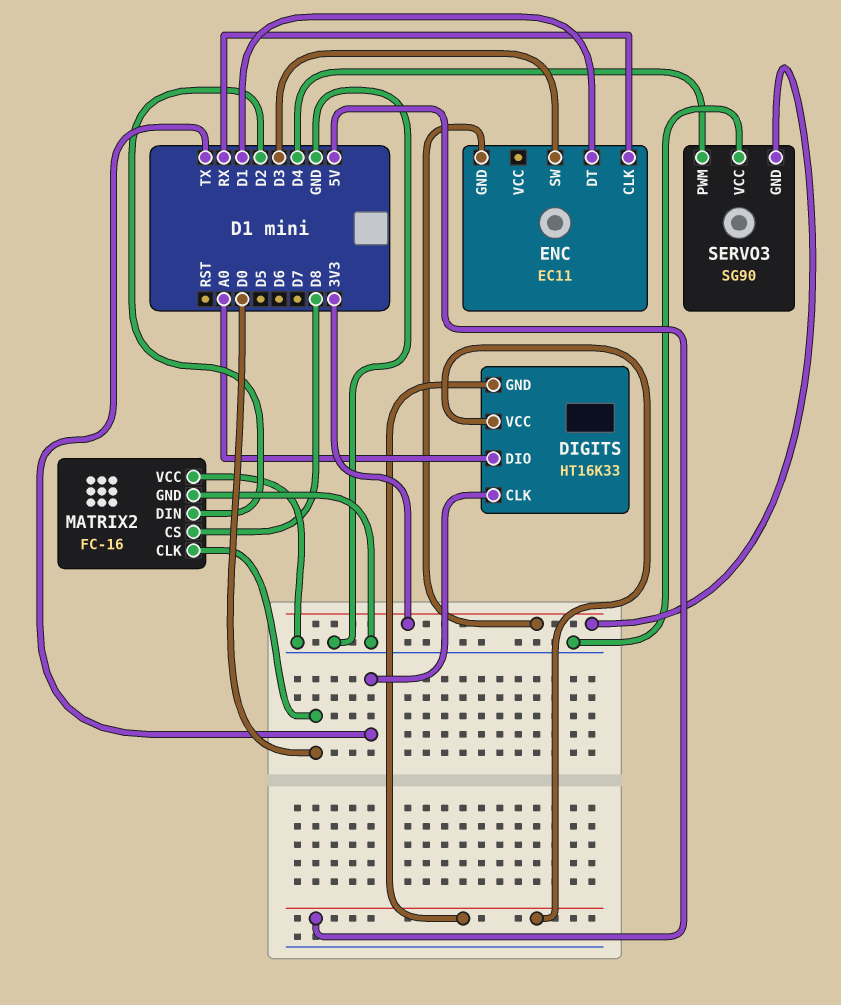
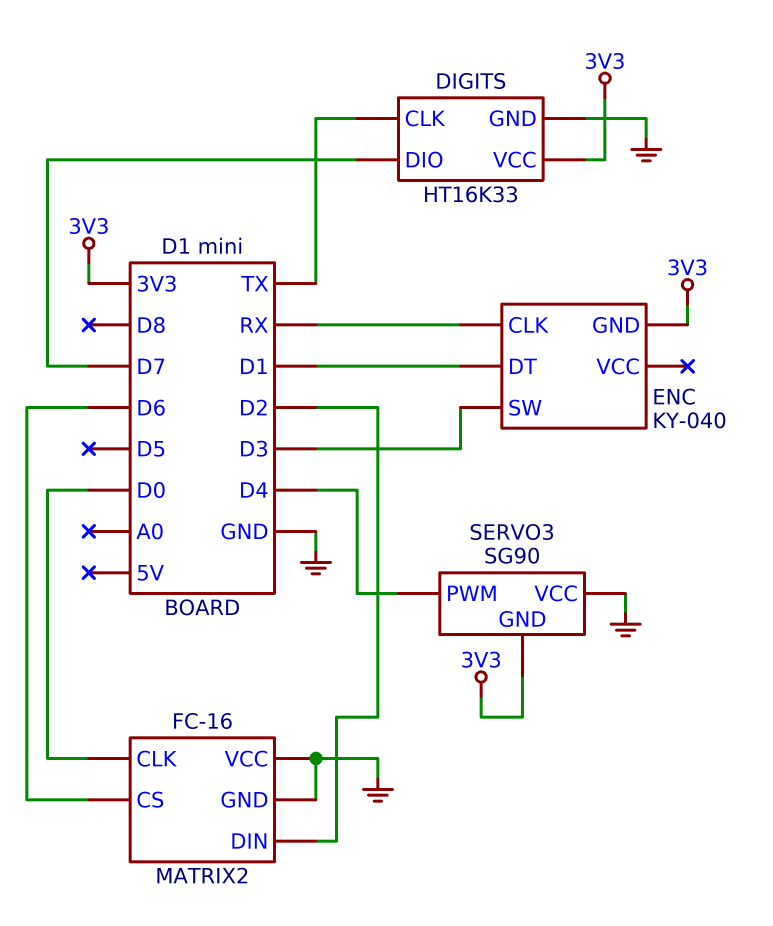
DIGITS pin DIO: A0 -> D7
DIGITS pin GND: 5V -> GND
DIGITS pin VCC: 5V -> 3V3
ENC: EC11 -> KY-040
MATRIX2 pin CS: D8 -> D6

